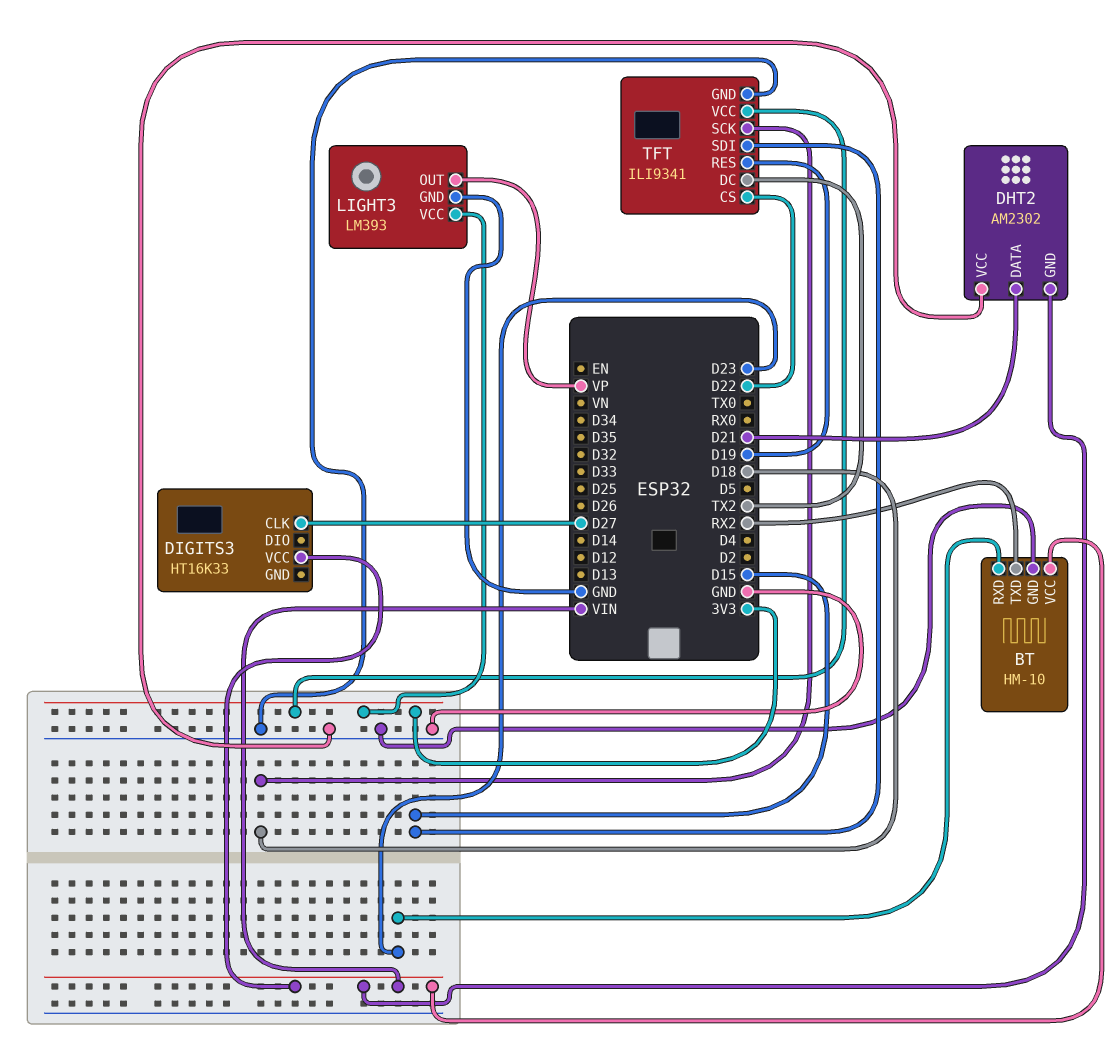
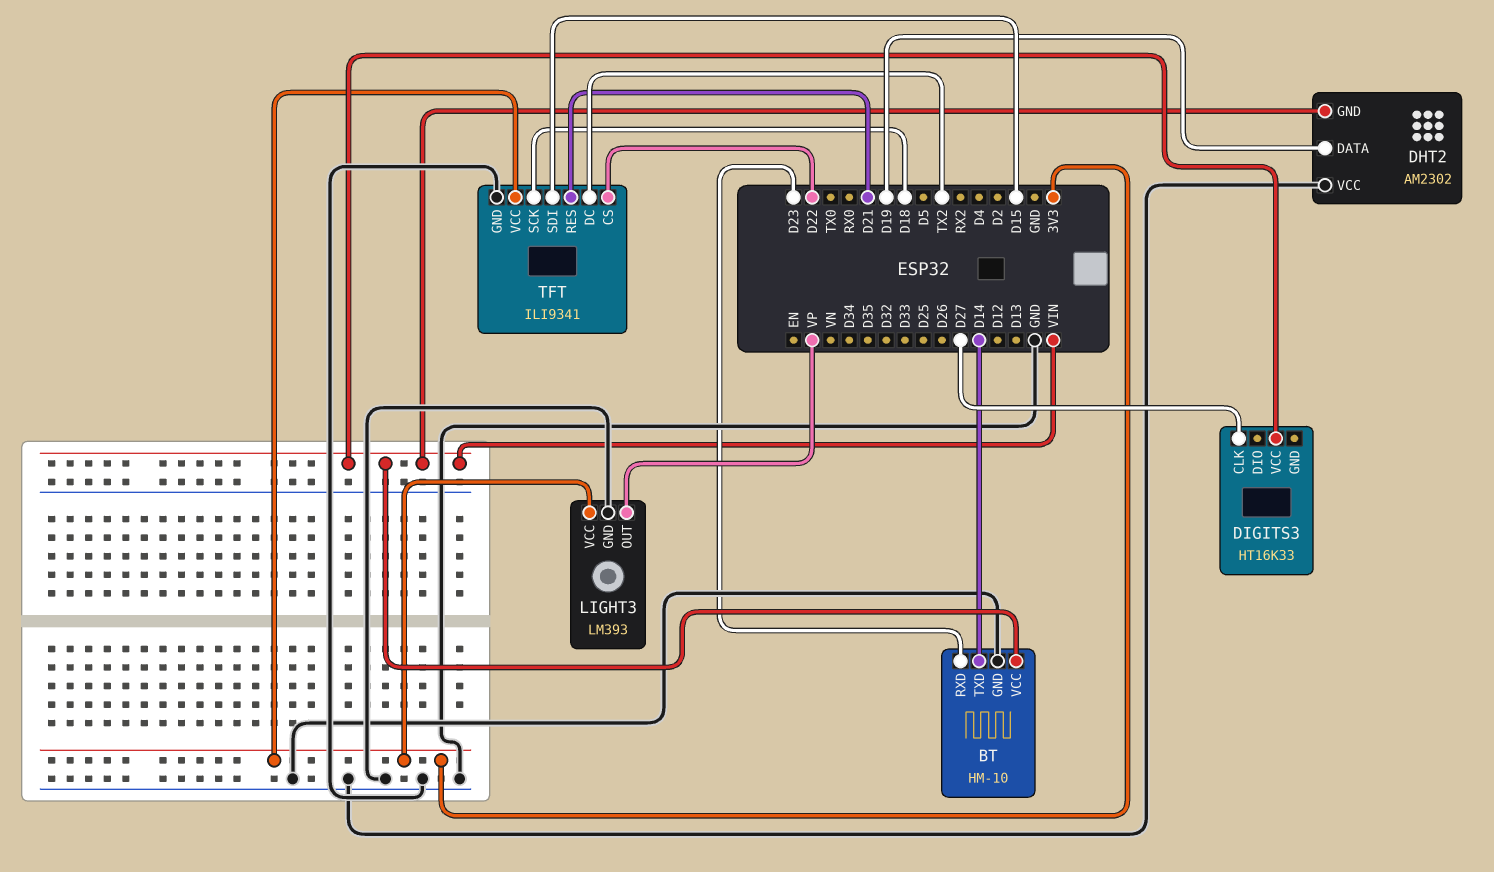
BT pin TXD: RX2 -> D14
DHT2 pin DATA: D21 -> D19
TFT pin RES: D19 -> D21

